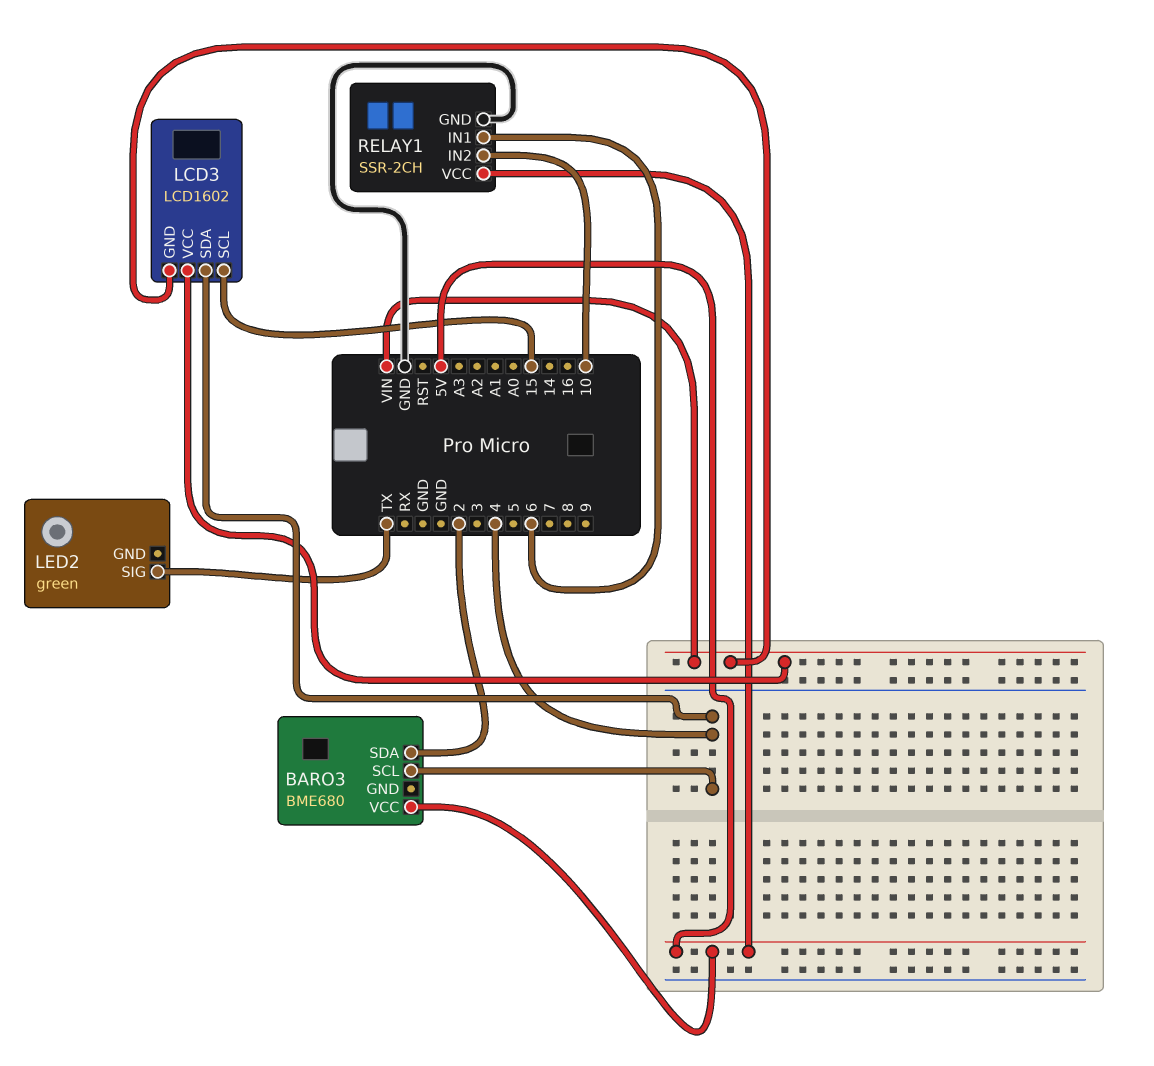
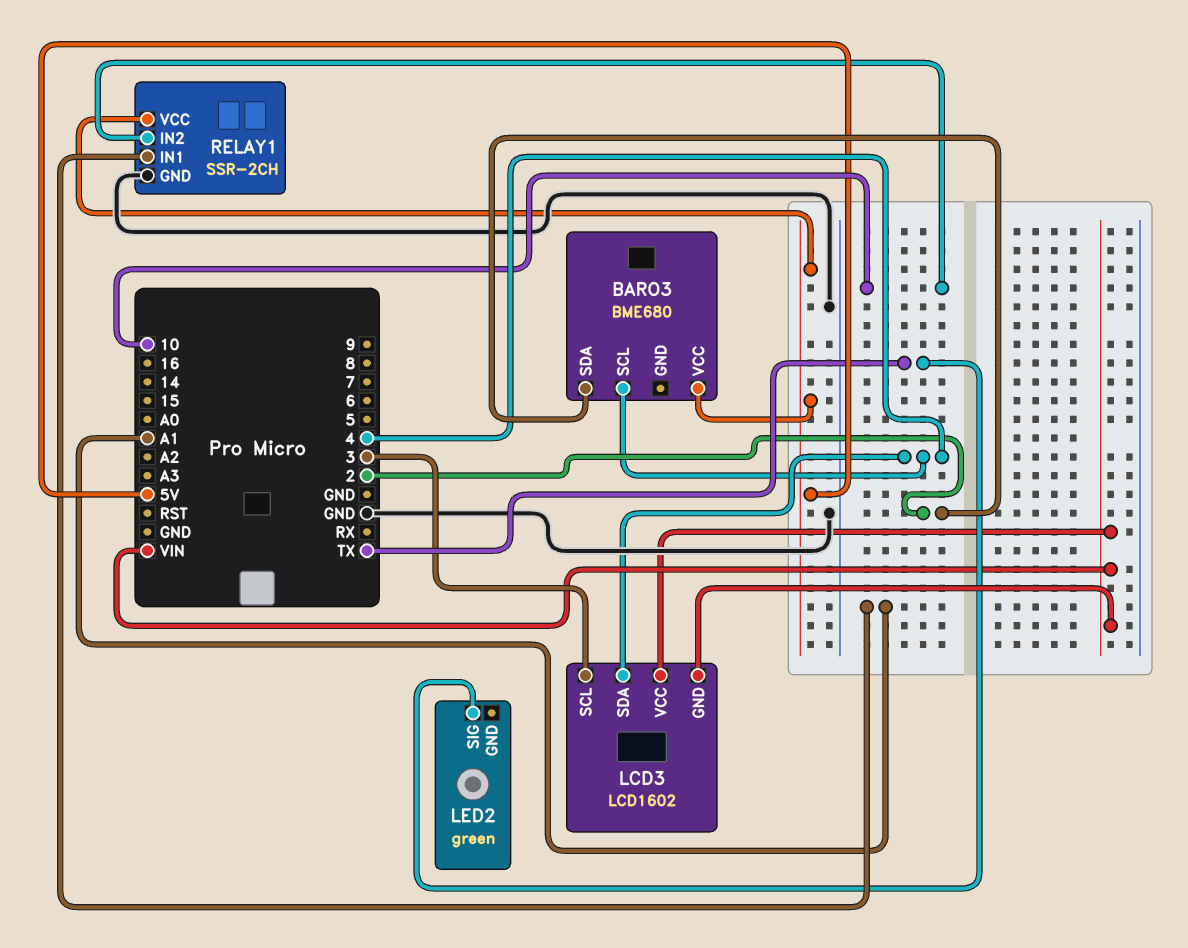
LCD3 pin SCL: 15 -> 3
RELAY1 pin IN1: 6 -> A1

